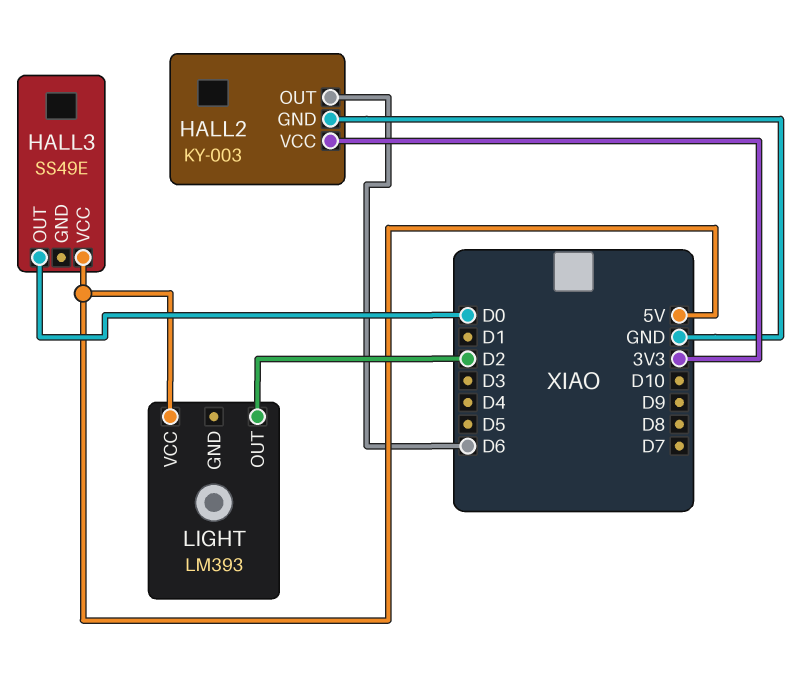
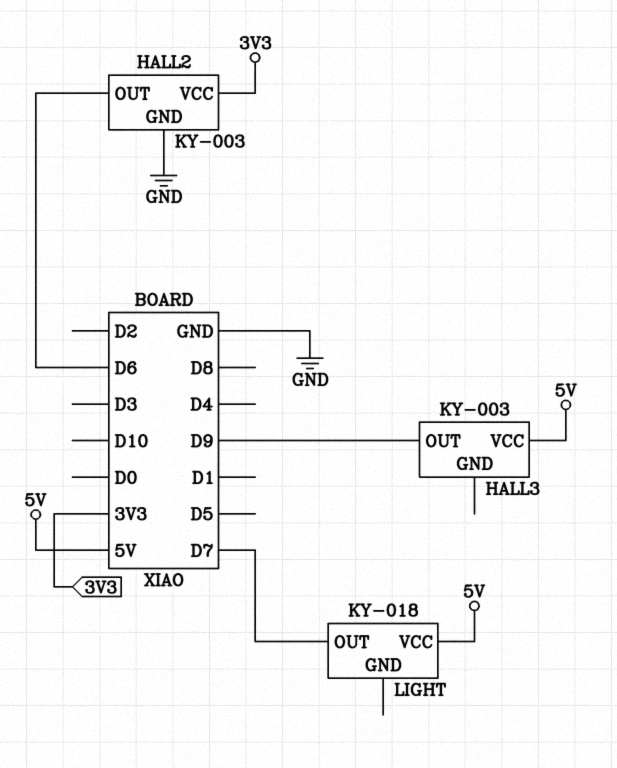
HALL3: SS49E -> KY-003
HALL3 pin OUT: D0 -> D9
LIGHT: LM393 -> KY-018
LIGHT pin OUT: D2 -> D7

